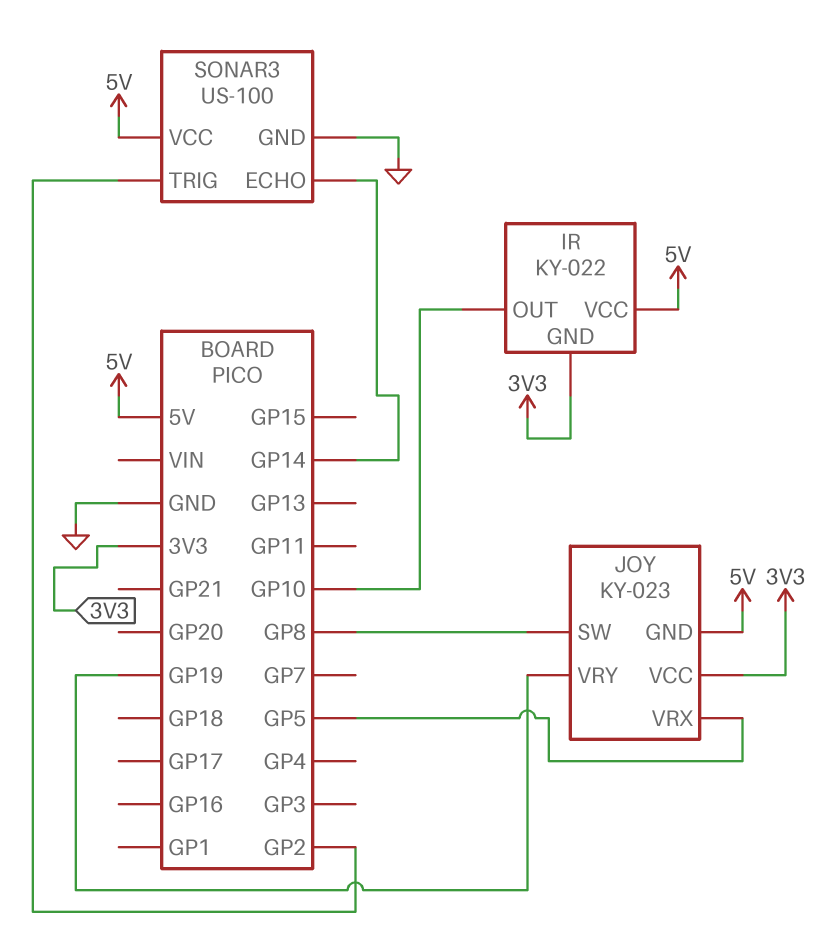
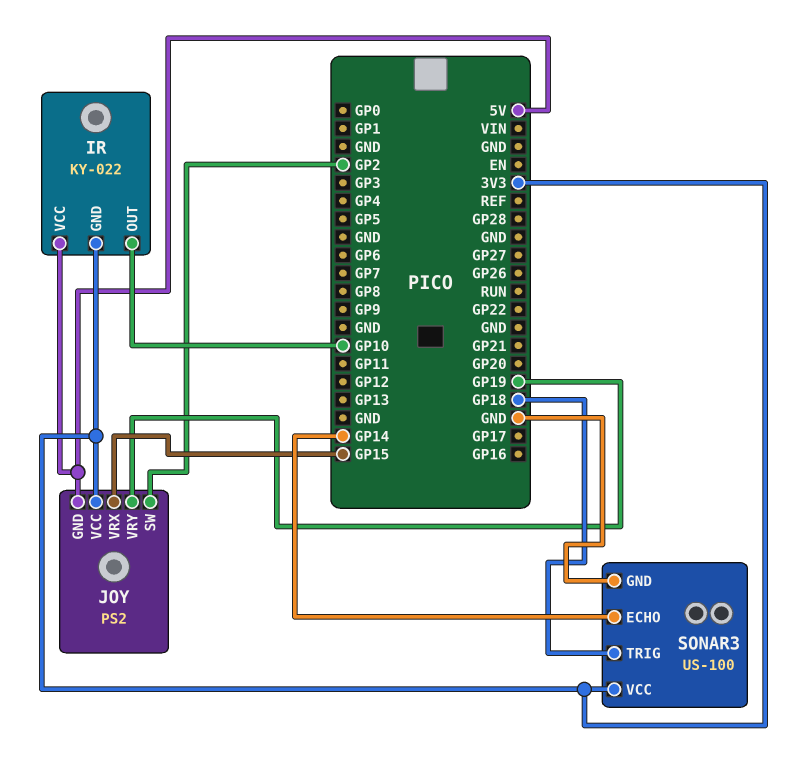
JOY: KY-023 -> PS2
JOY pin SW: GP8 -> GP2
JOY pin VRX: GP5 -> GP15
SONAR3 pin TRIG: GP2 -> GP18
SONAR3 pin VCC: 5V -> 3V3

